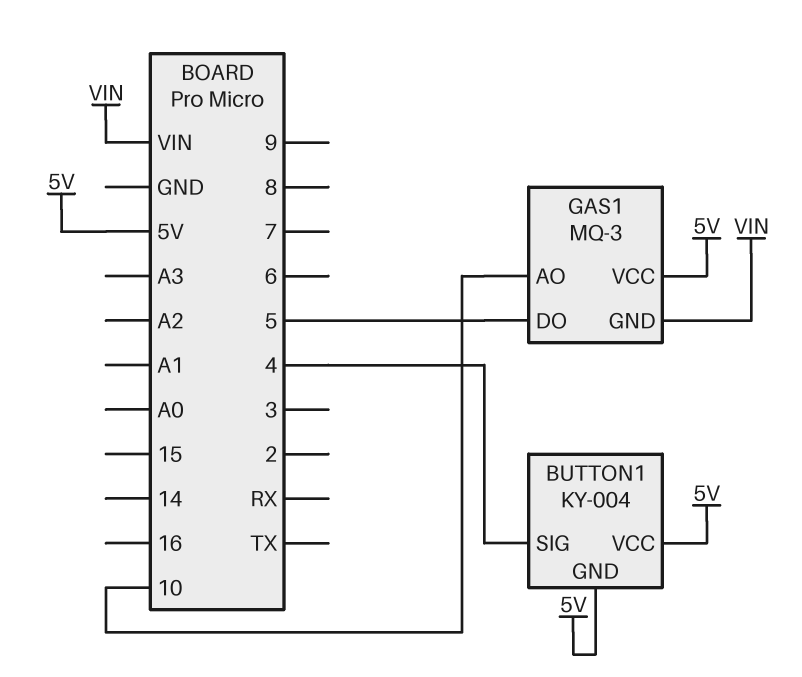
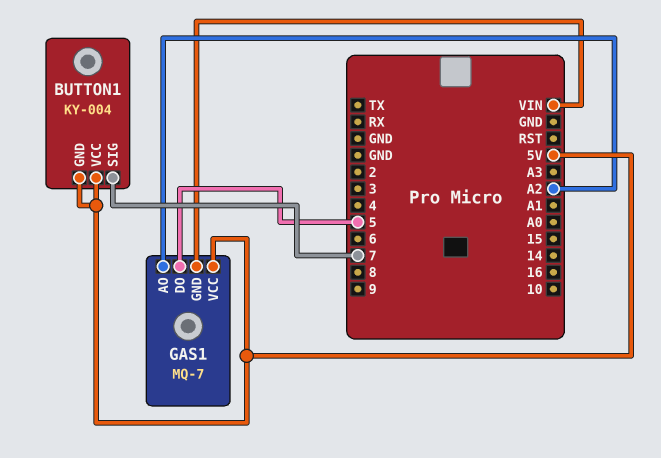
BUTTON1 pin SIG: 4 -> 7
GAS1: MQ-3 -> MQ-7
GAS1 pin AO: 10 -> A2

